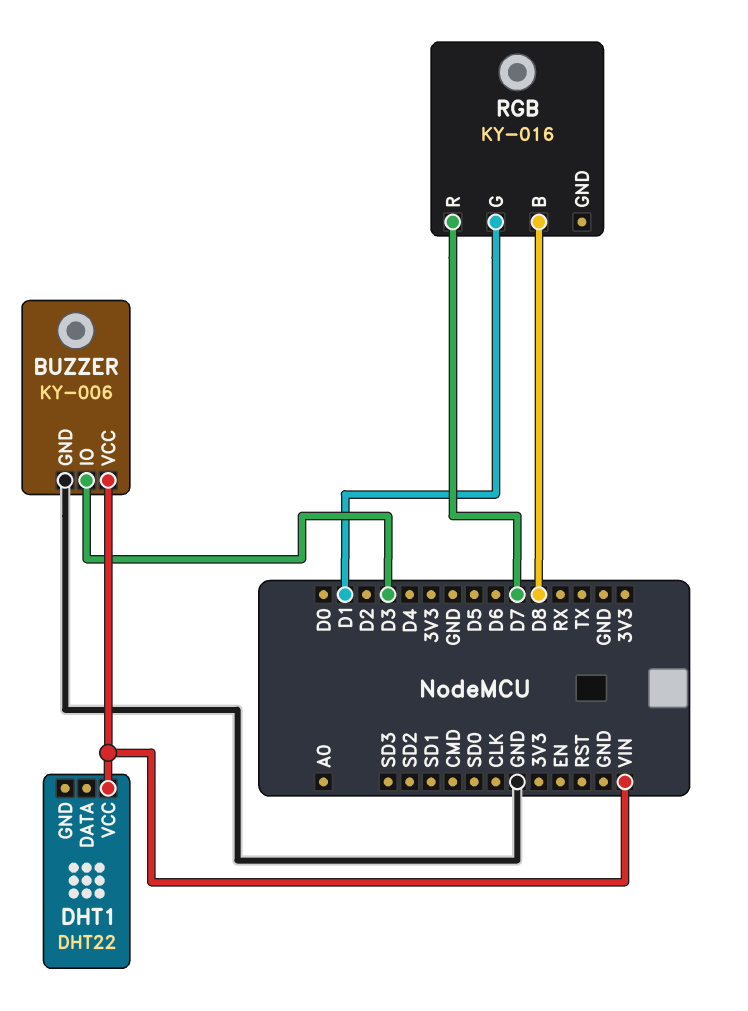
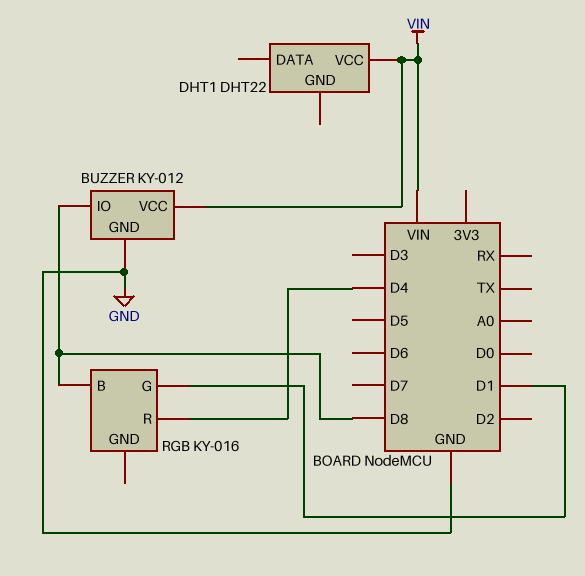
BUZZER: KY-006 -> KY-012
BUZZER pin IO: D3 -> D8
RGB pin R: D7 -> D4

